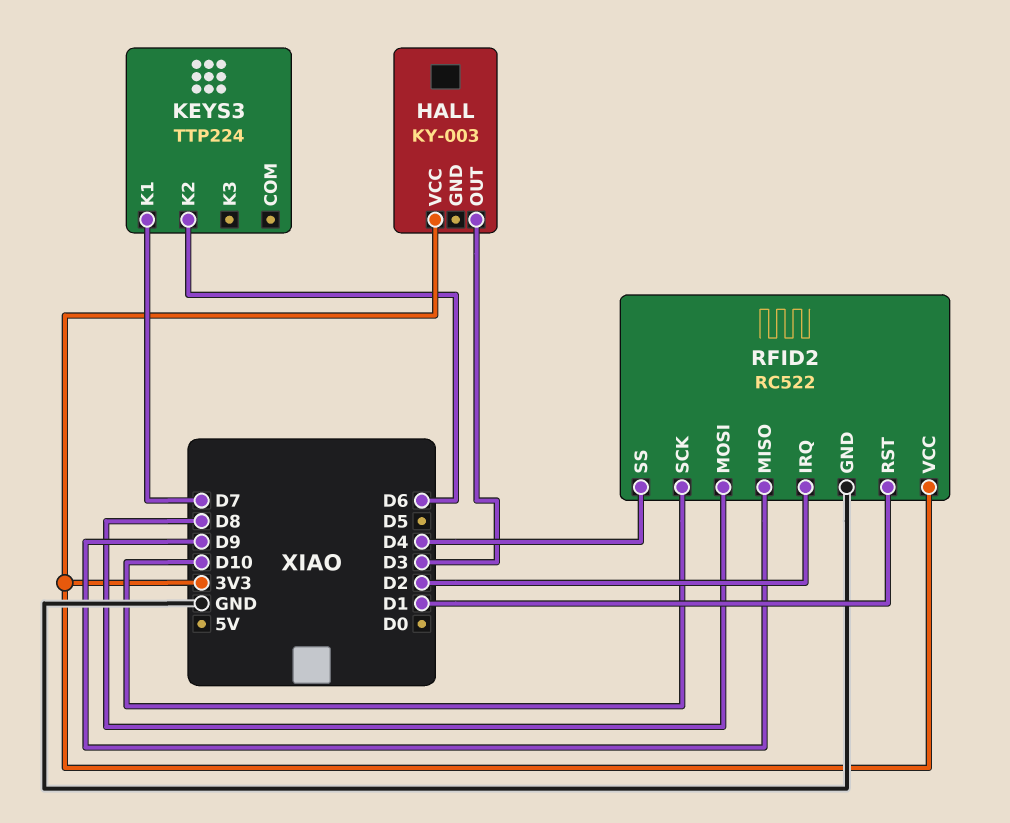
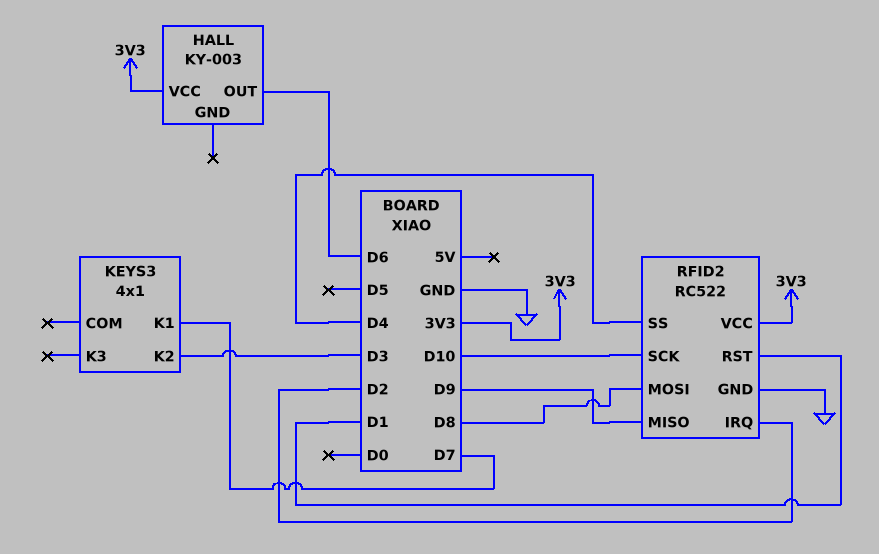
HALL pin OUT: D3 -> D6
KEYS3: TTP224 -> 4x1
KEYS3 pin K2: D6 -> D3

